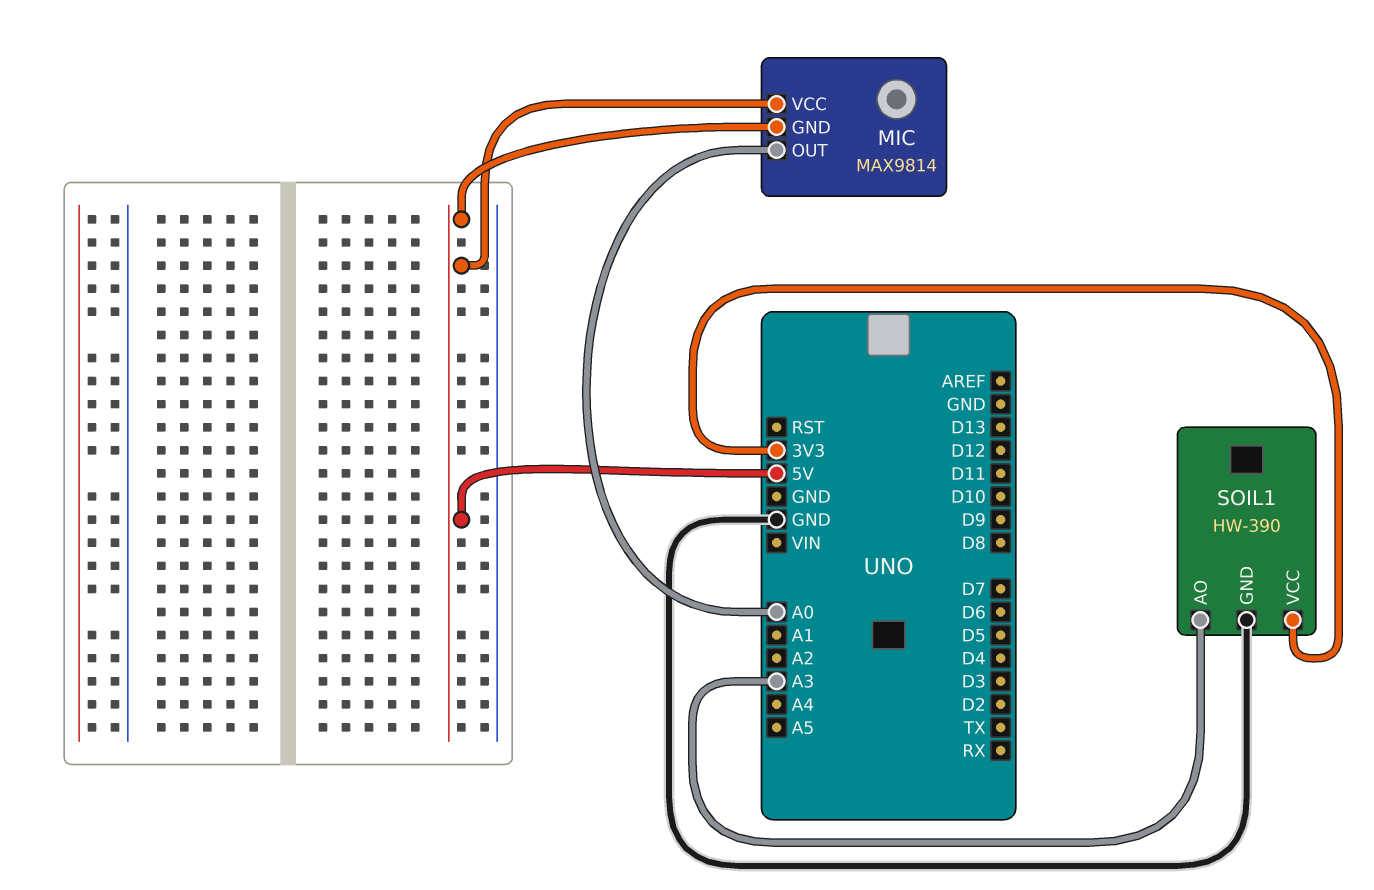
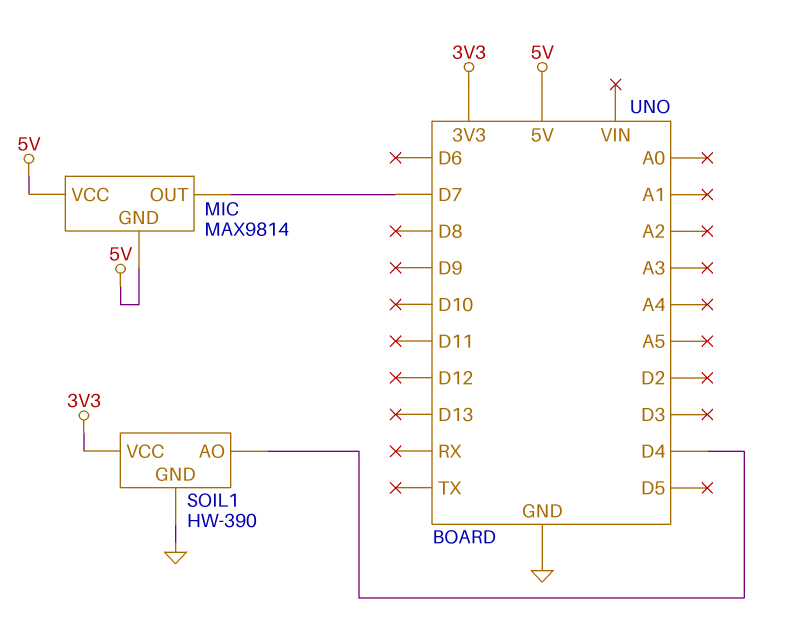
MIC pin OUT: A0 -> D7
SOIL1 pin AO: A3 -> D4

